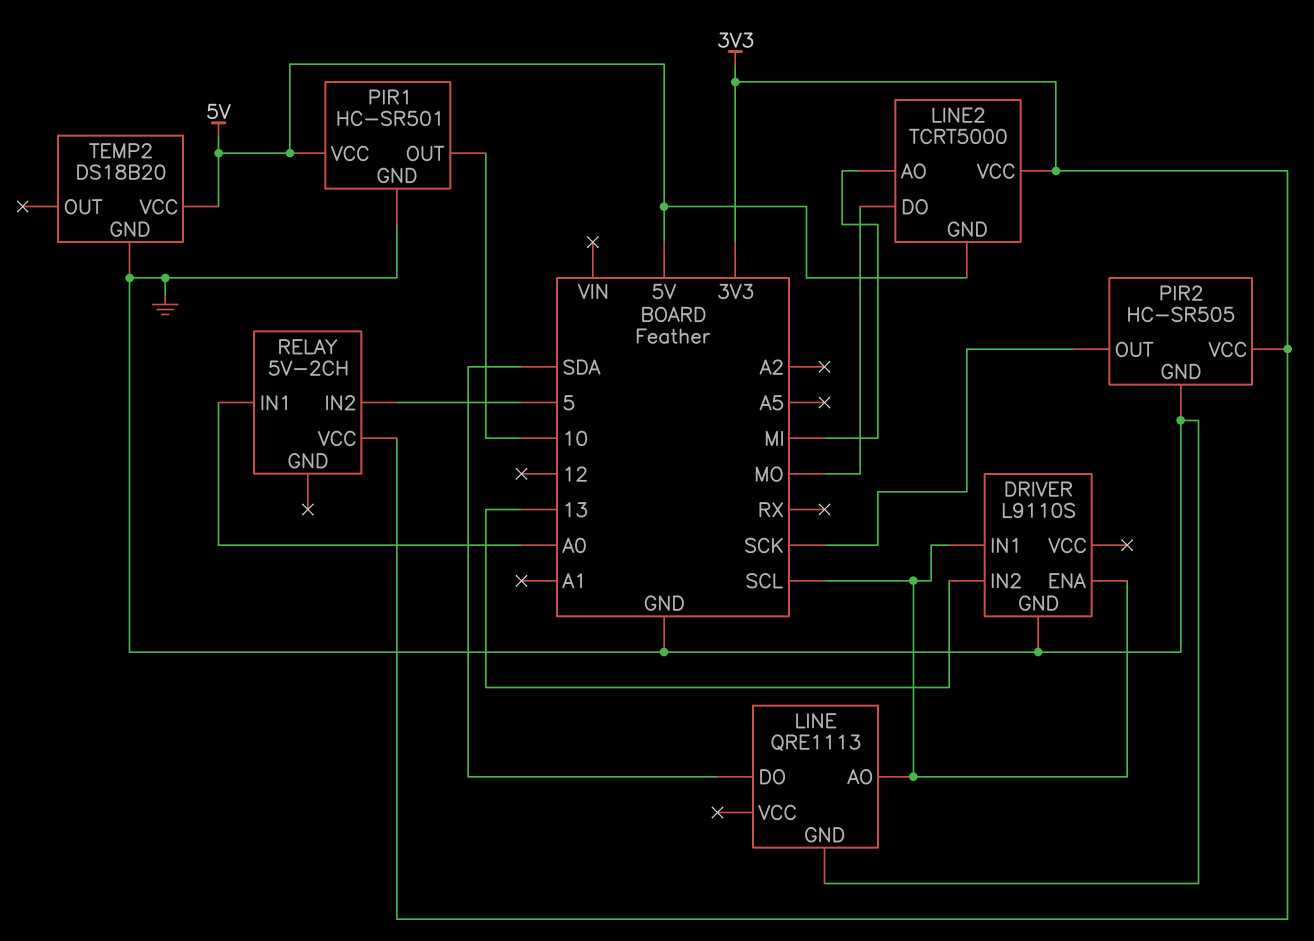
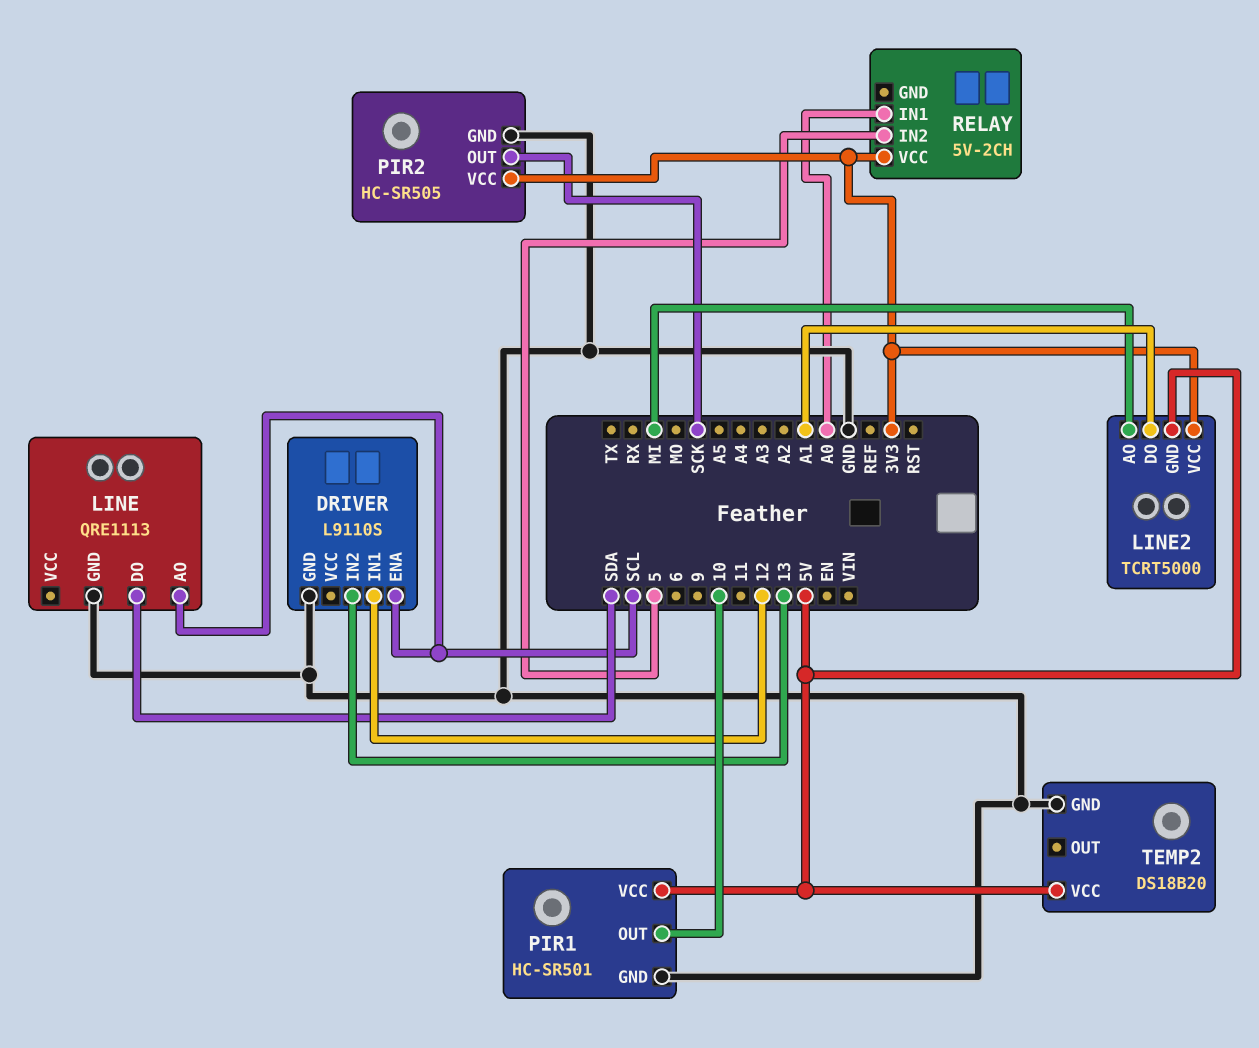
DRIVER pin IN1: SCL -> 12
LINE2 pin DO: MO -> A1

